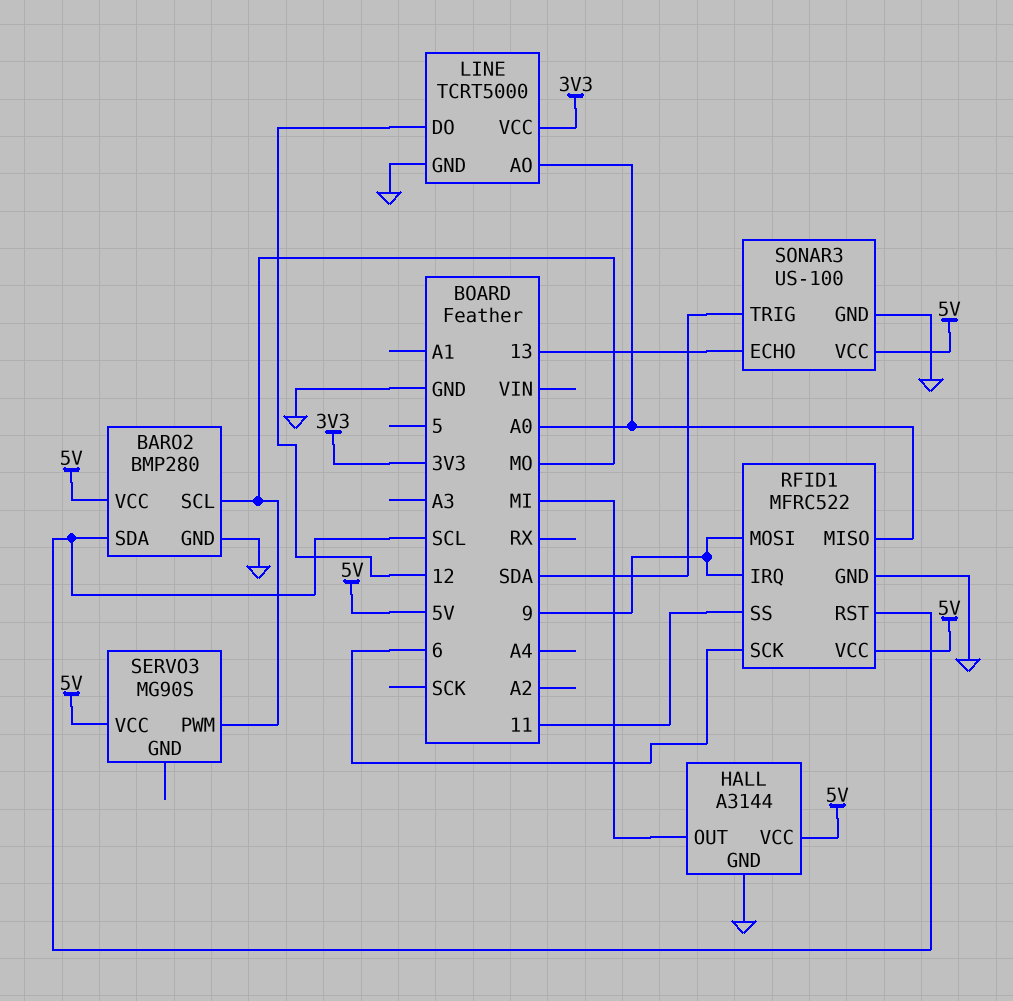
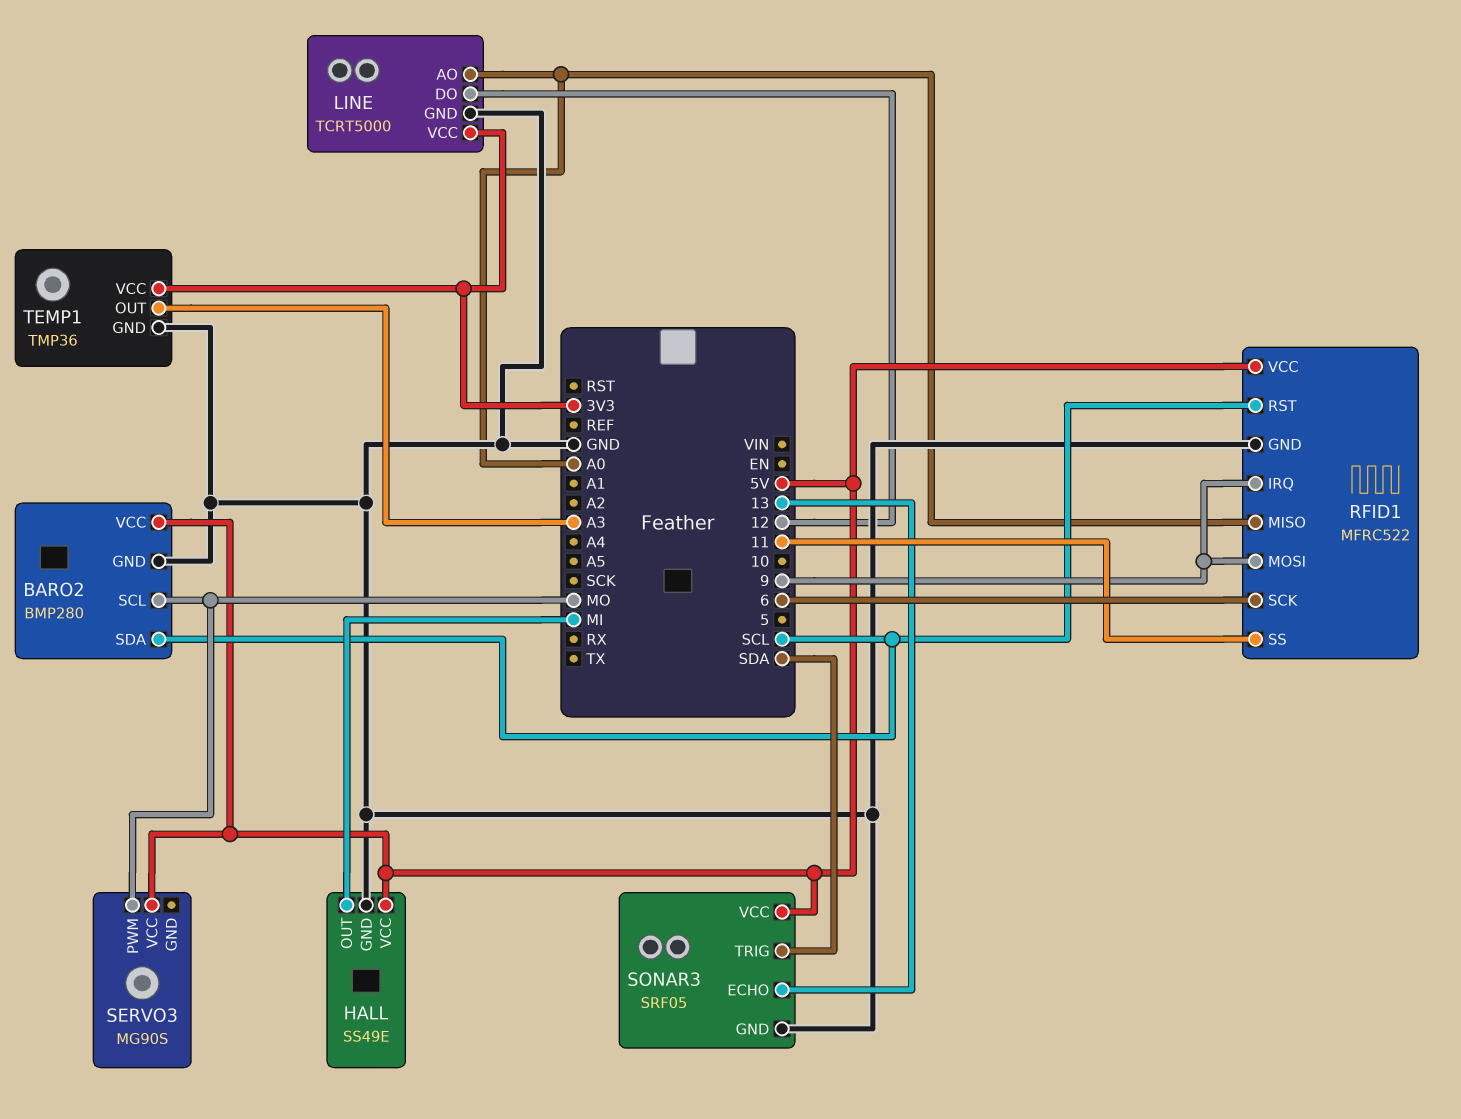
HALL: A3144 -> SS49E
SONAR3: US-100 -> SRF05
TEMP1: none -> TMP36
TEMP1 pin GND: none -> GND
TEMP1 pin OUT: none -> A3
TEMP1 pin VCC: none -> 3V3

